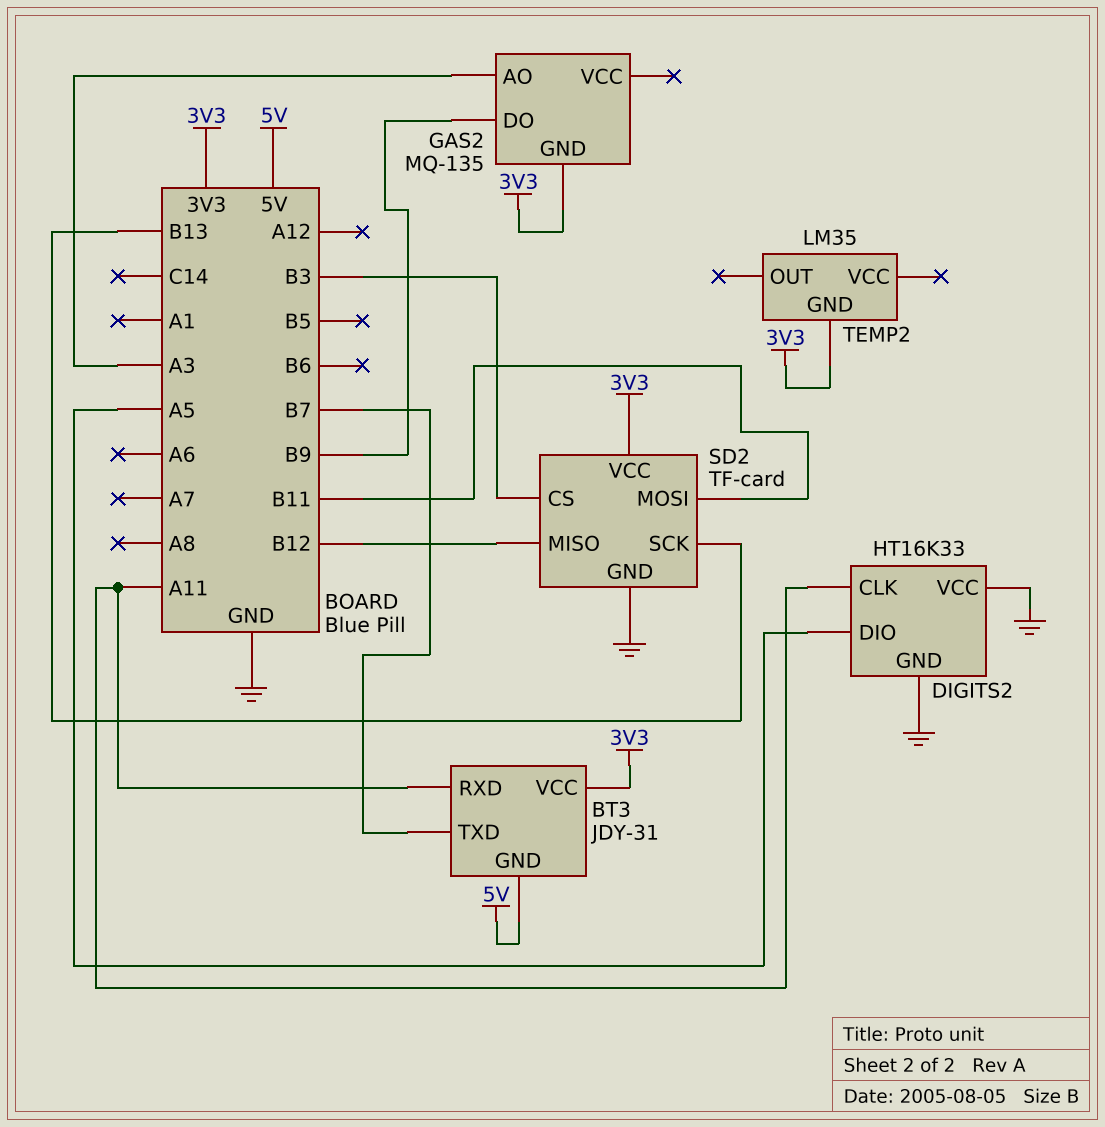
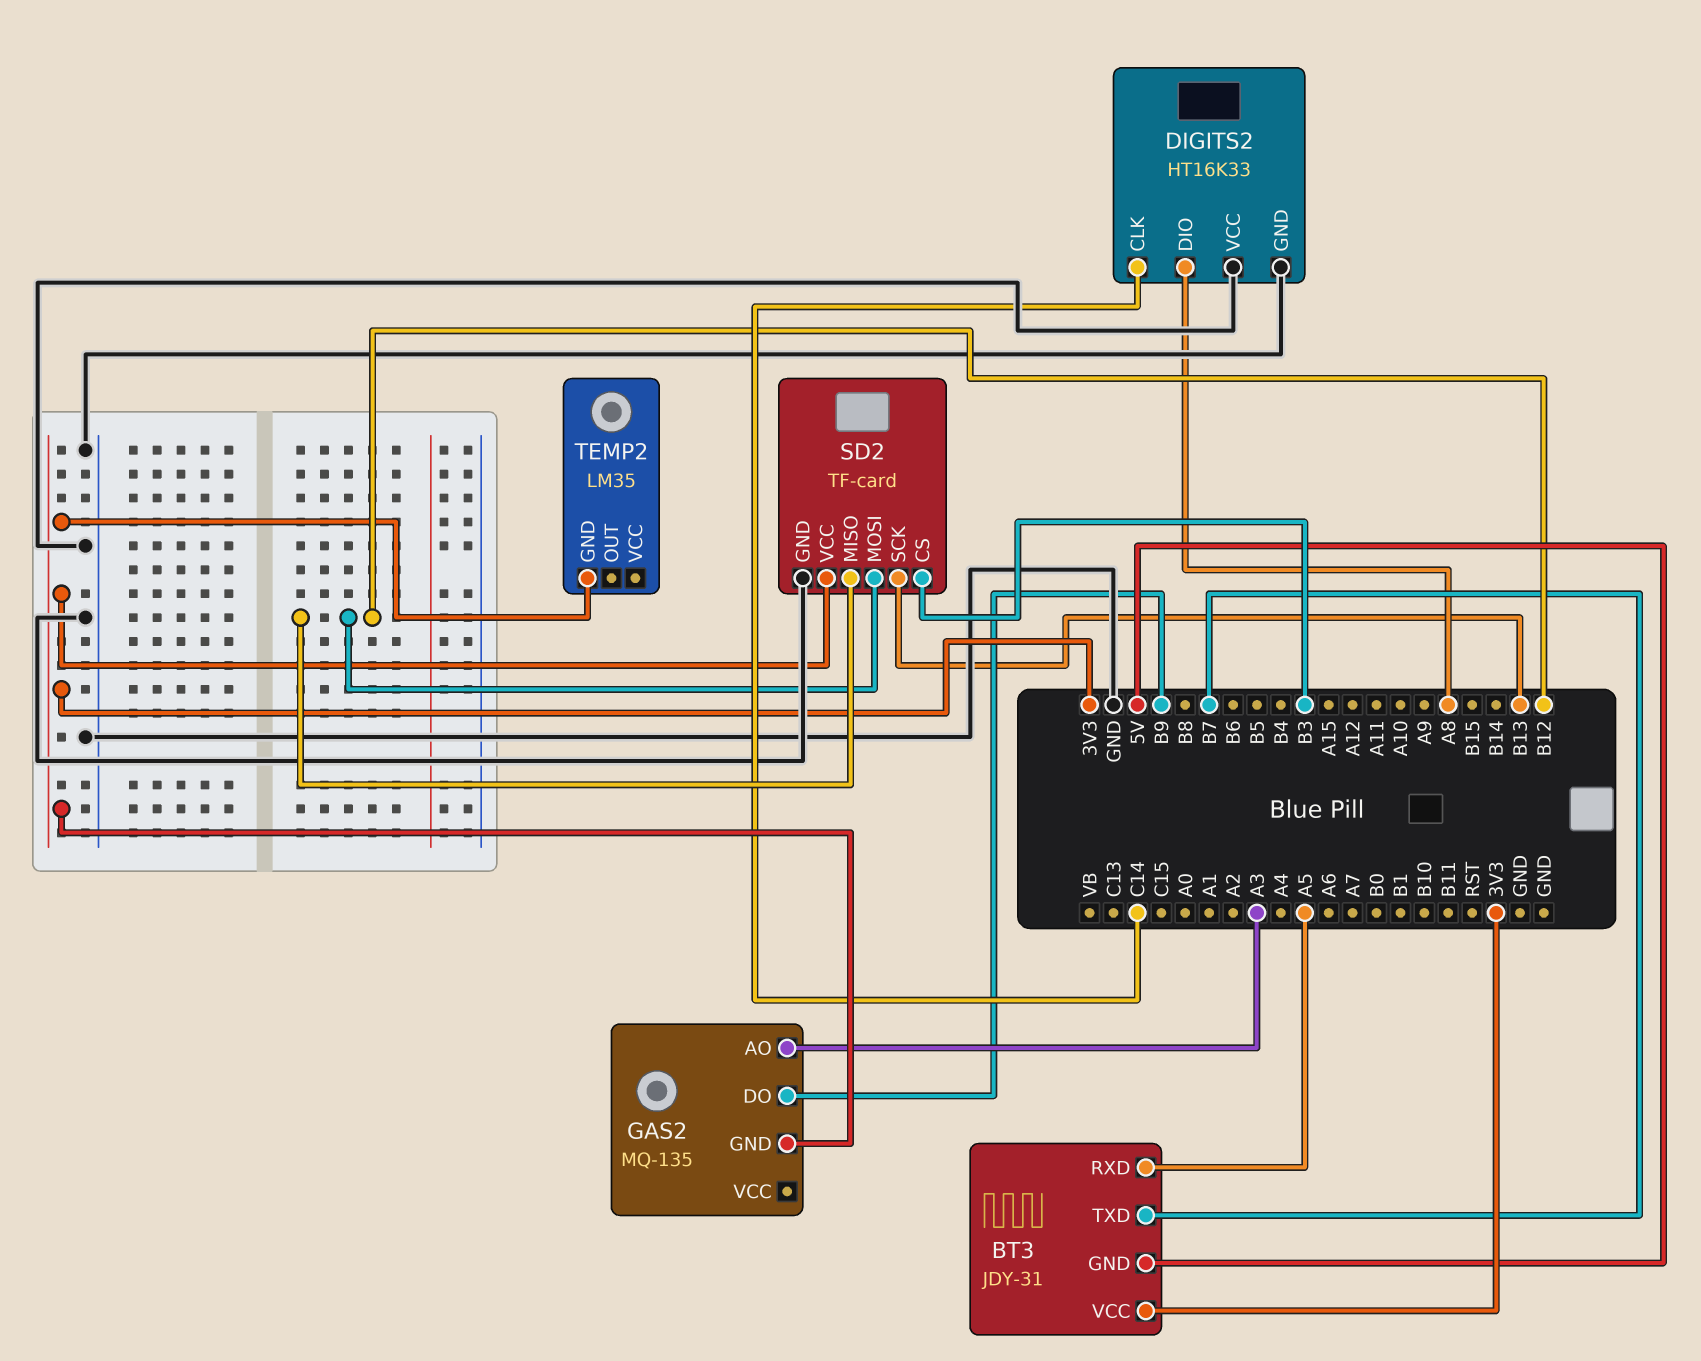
BT3 pin RXD: A11 -> A5
DIGITS2 pin CLK: A11 -> C14
DIGITS2 pin DIO: A5 -> A8
SD2 pin MOSI: B11 -> B12

